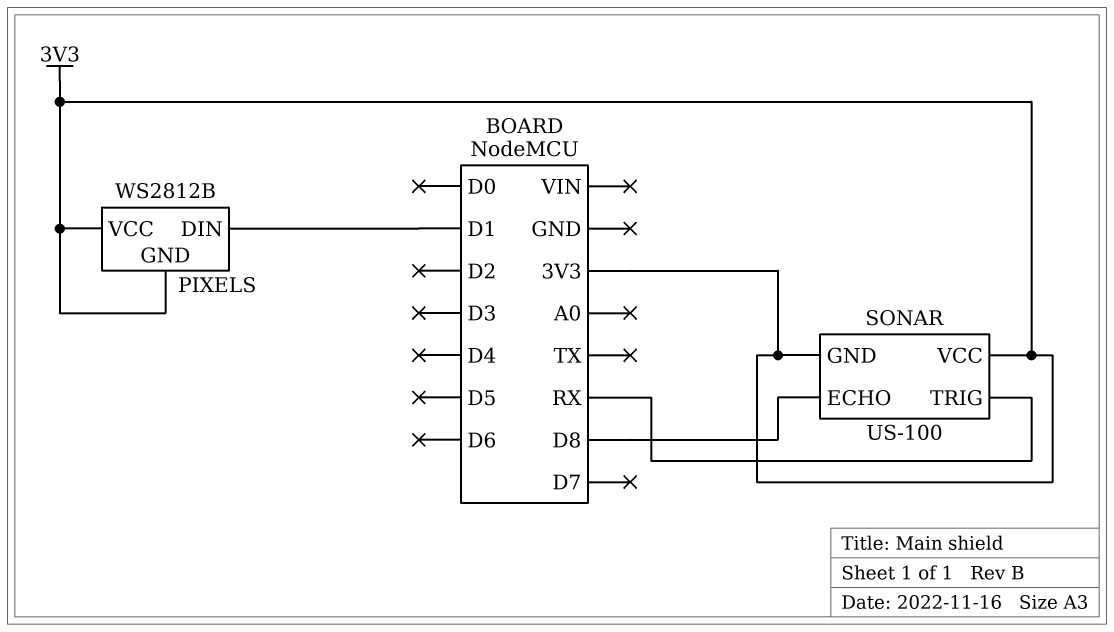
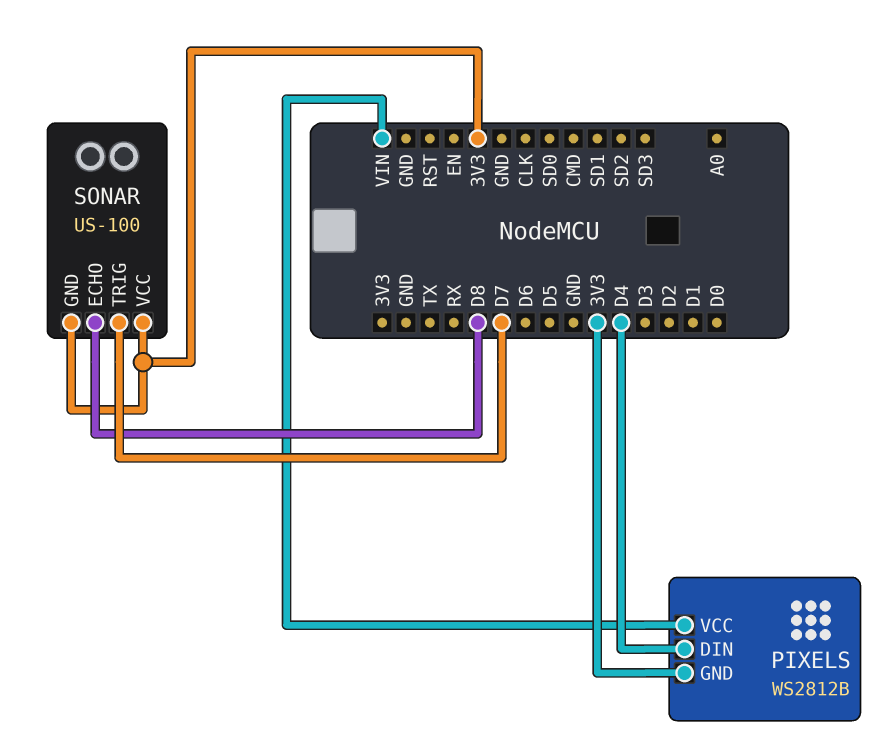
PIXELS pin DIN: D1 -> D4
PIXELS pin VCC: 3V3 -> VIN
SONAR pin TRIG: RX -> D7

